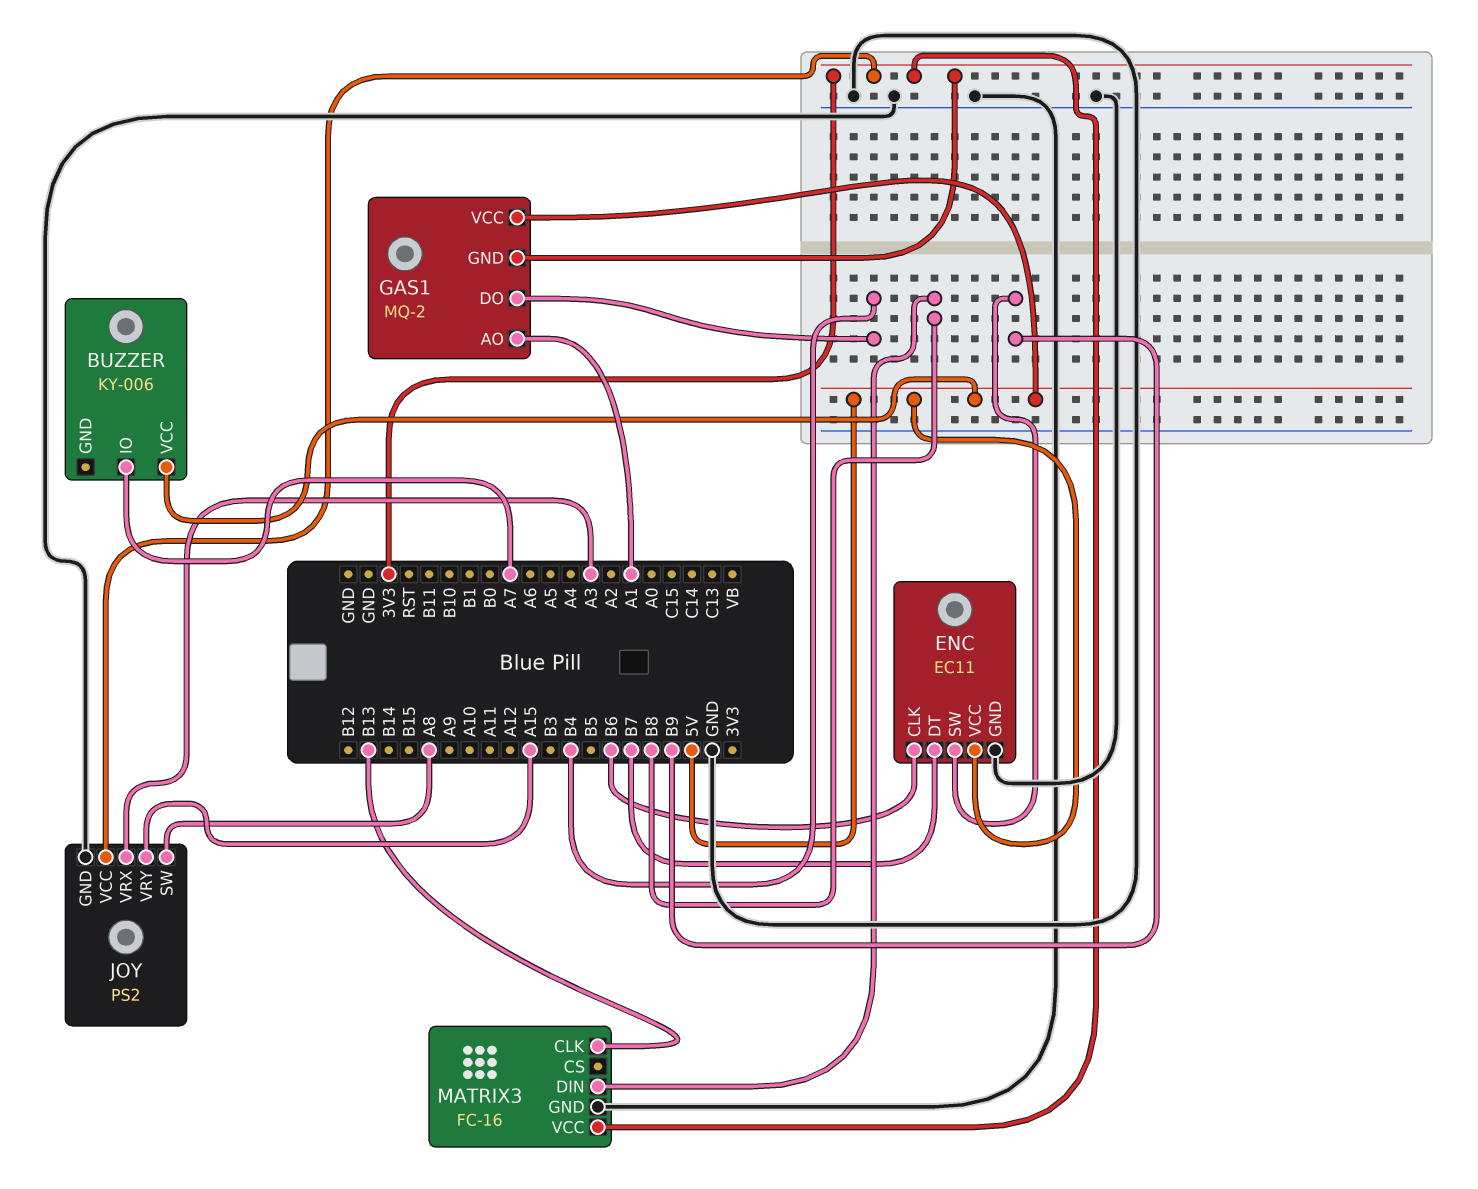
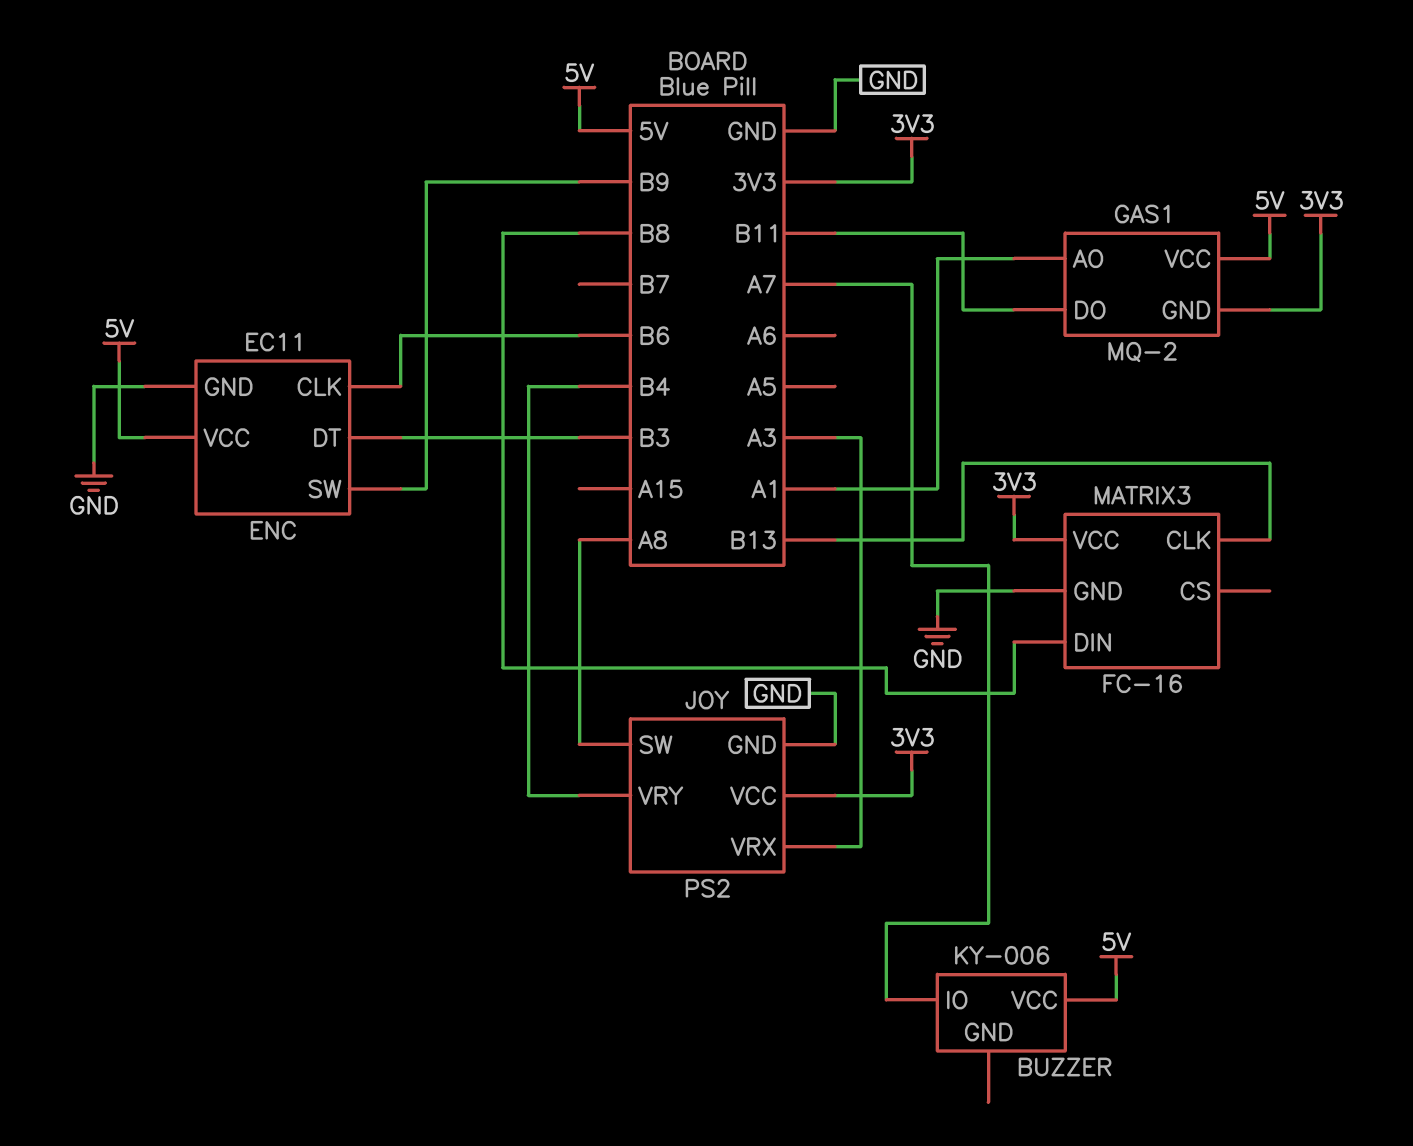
ENC pin DT: B7 -> B3
GAS1 pin DO: B4 -> B11
JOY pin VRY: A15 -> B4

